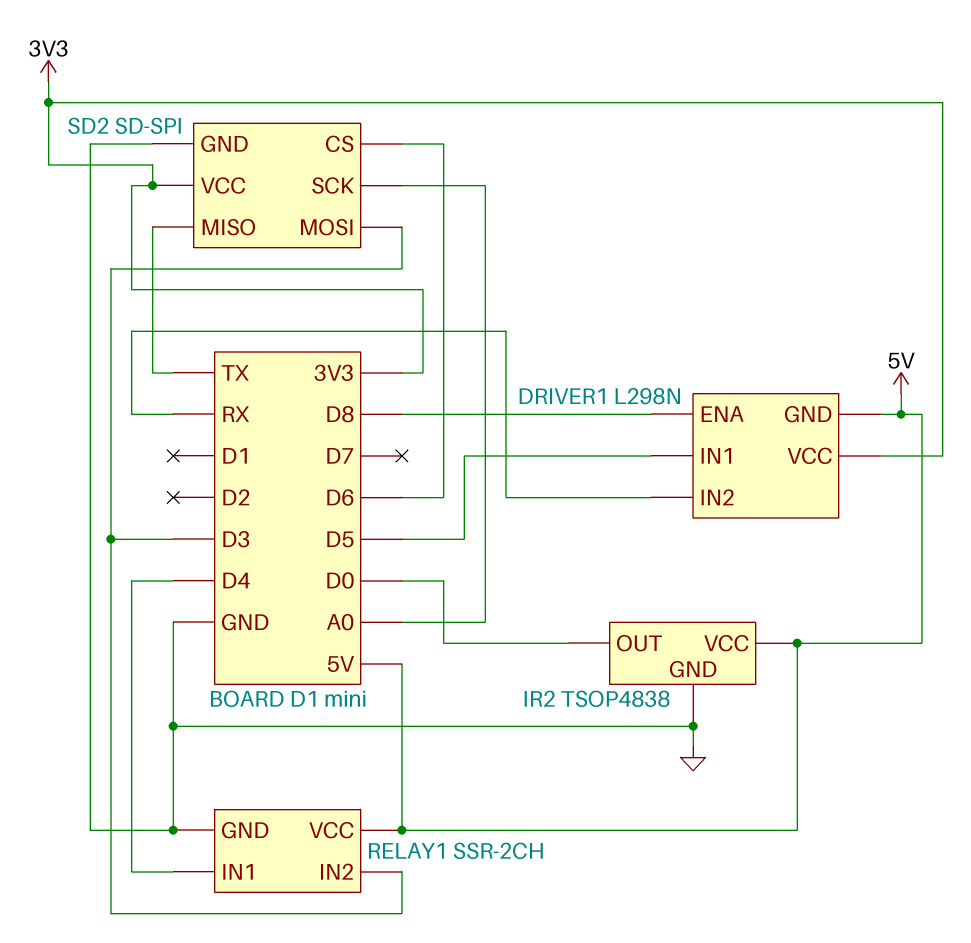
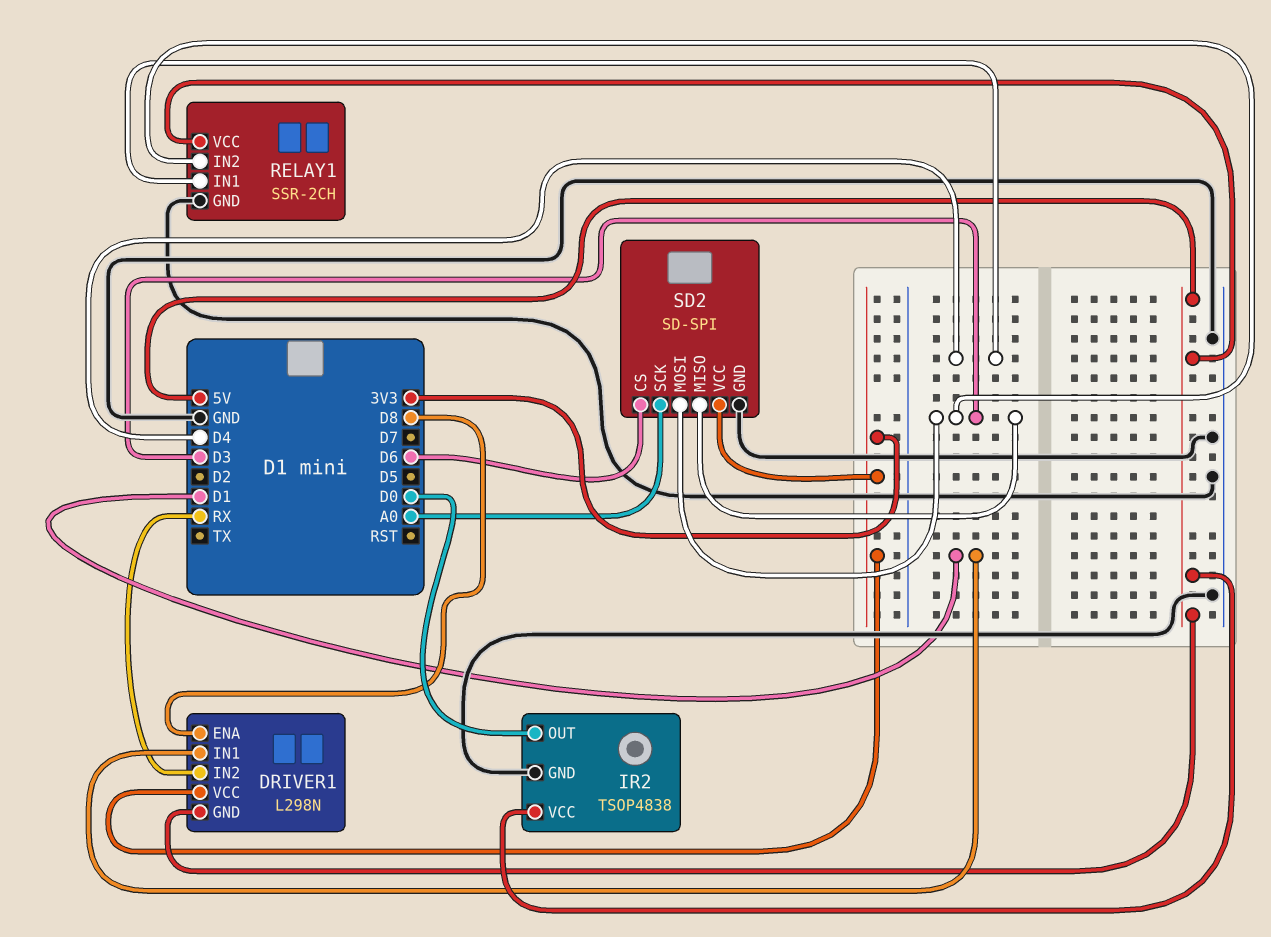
DRIVER1 pin IN1: D5 -> D1
SD2 pin MISO: TX -> D3

